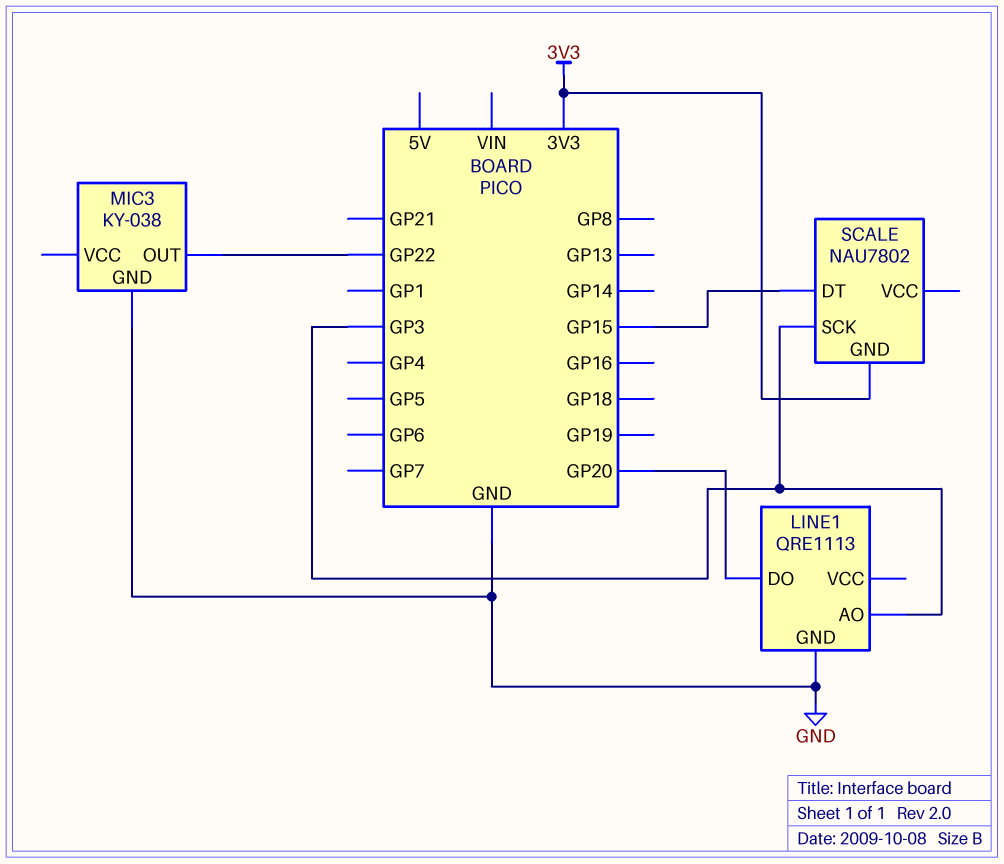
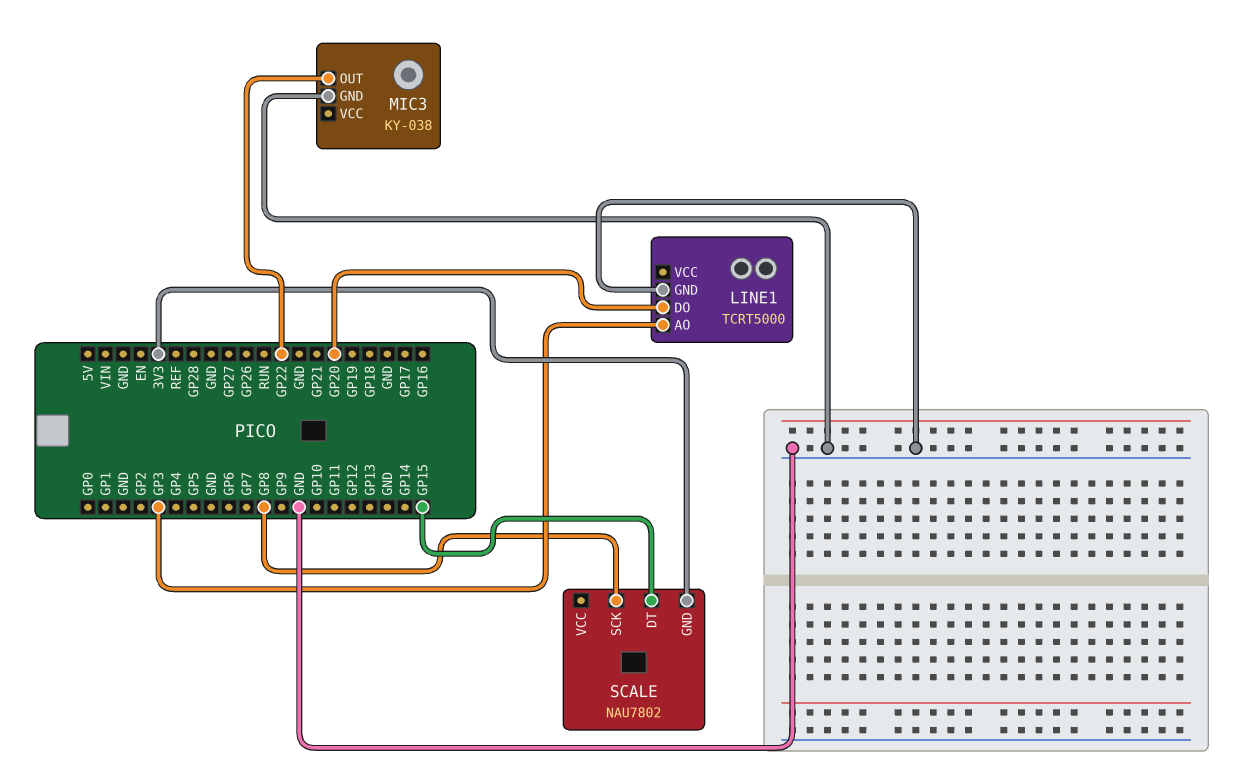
LINE1: QRE1113 -> TCRT5000
SCALE pin SCK: GP3 -> GP8

